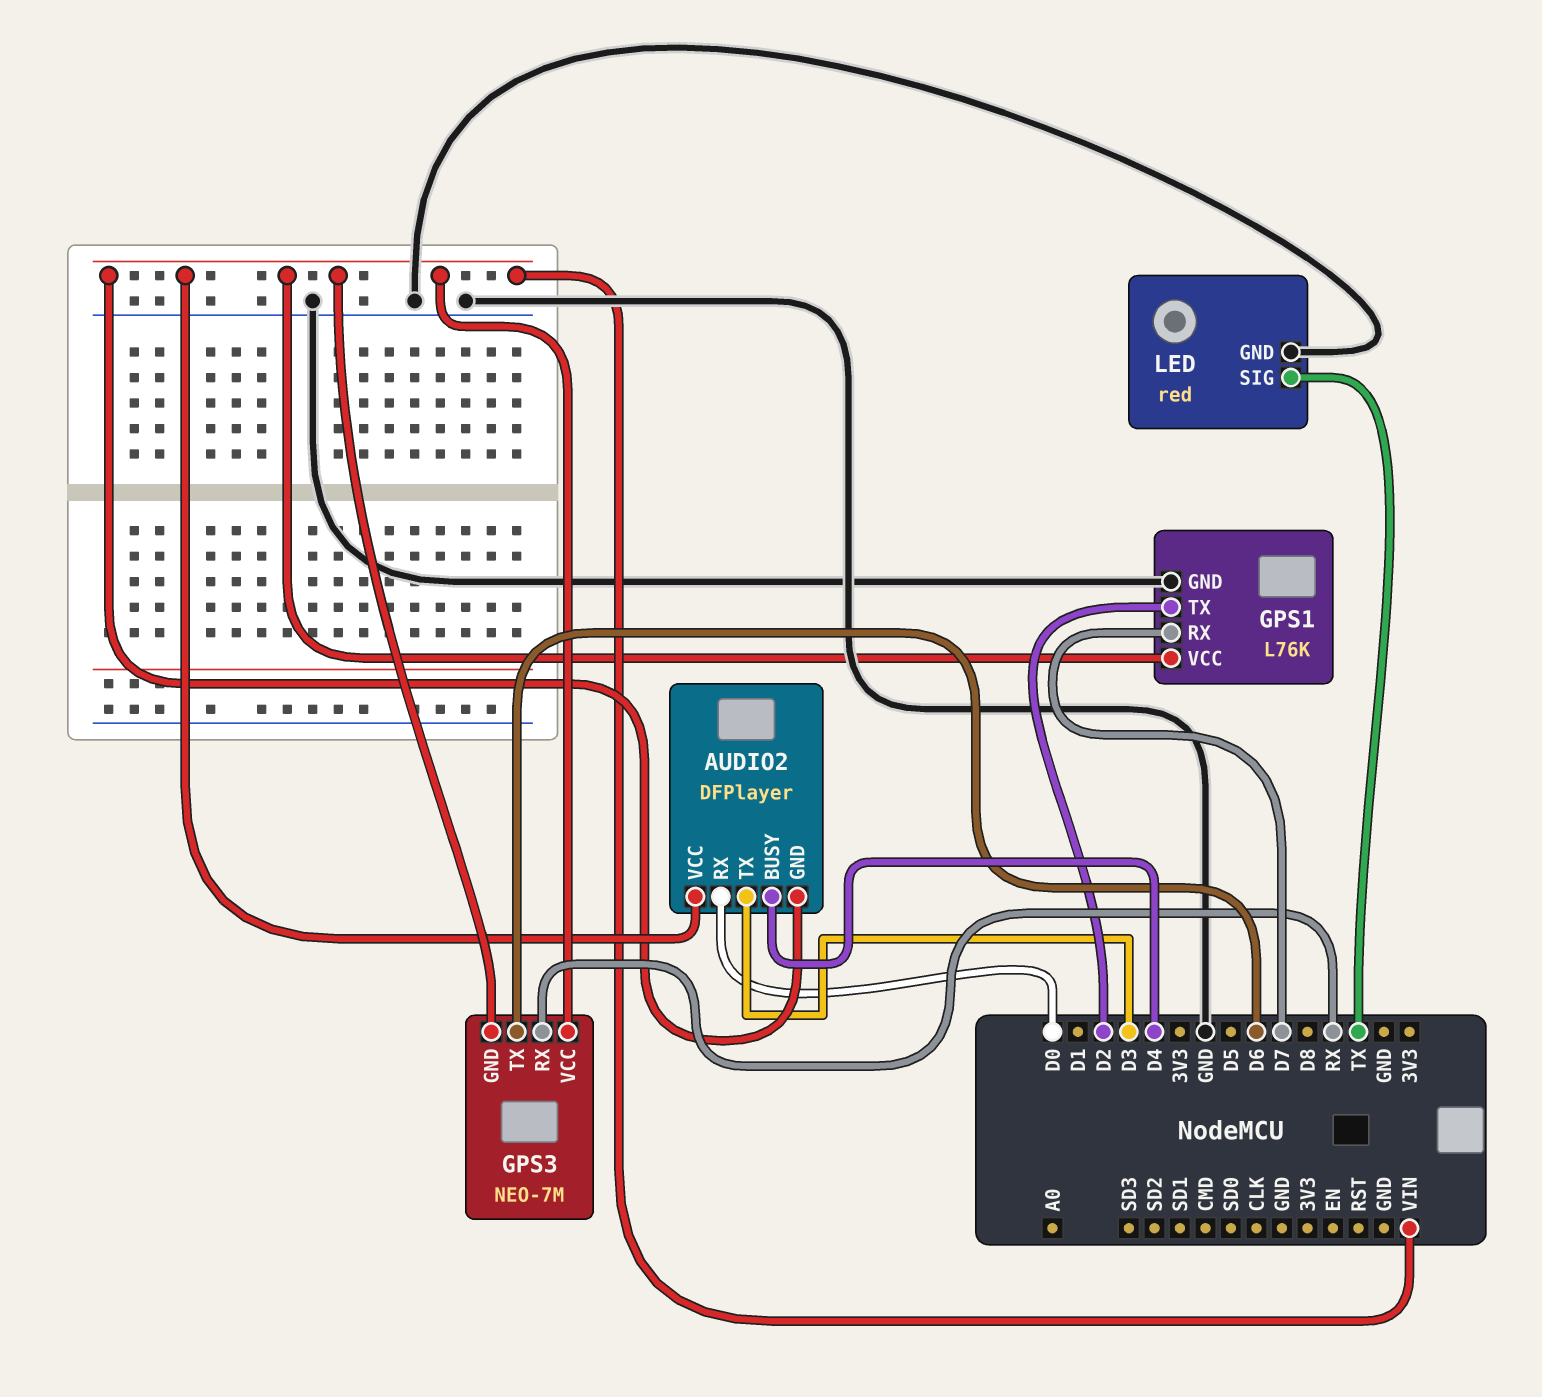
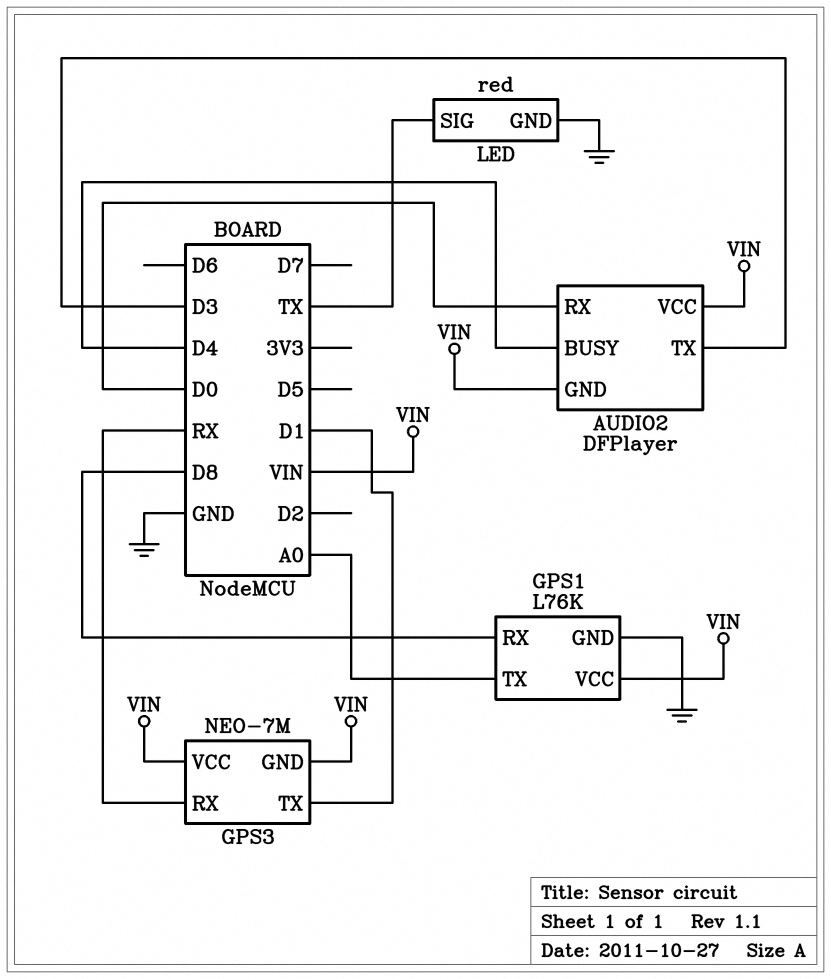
GPS1 pin RX: D7 -> D8
GPS1 pin TX: D2 -> A0
GPS3 pin TX: D6 -> D1

